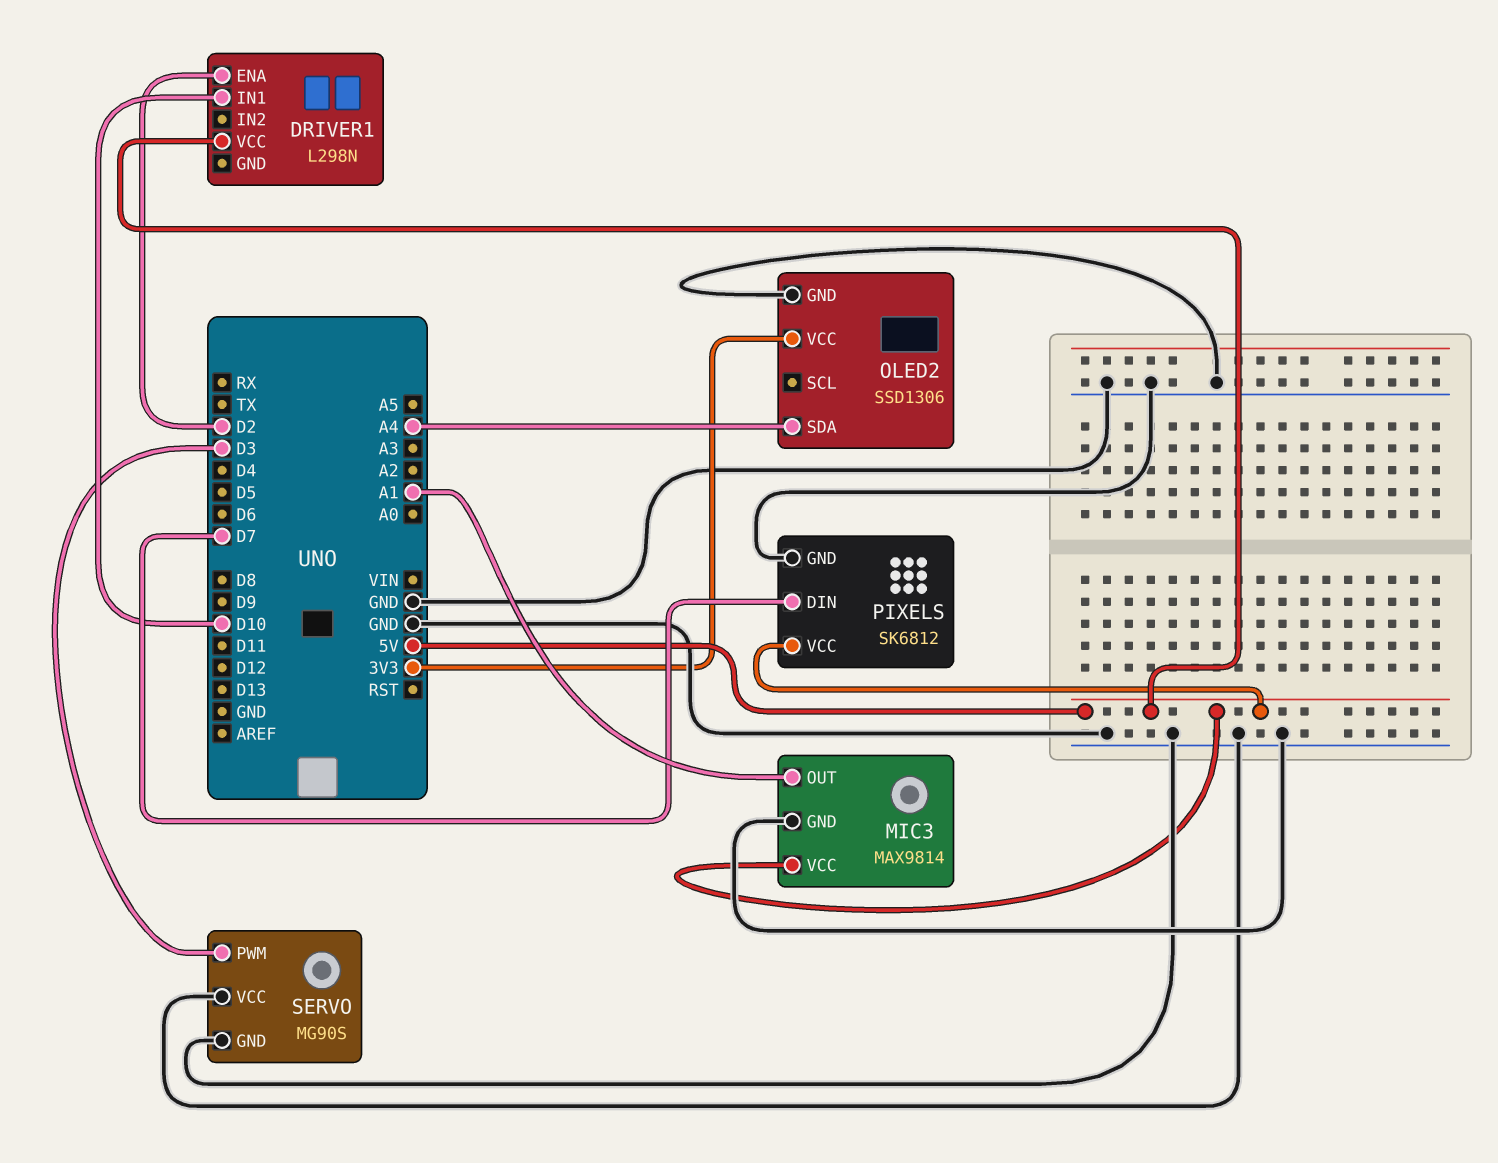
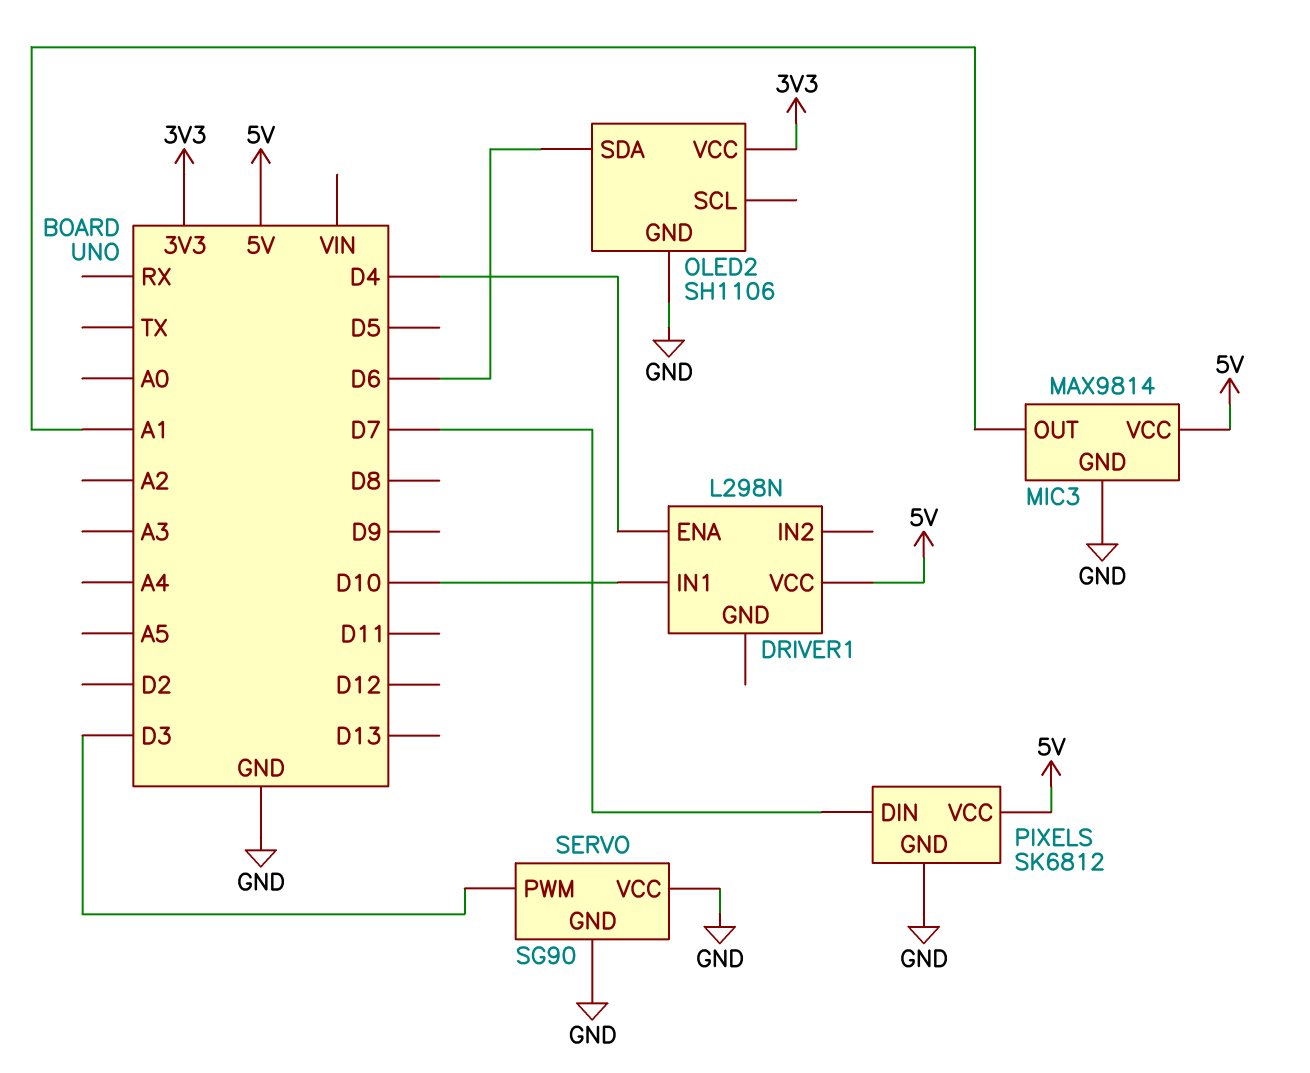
DRIVER1 pin ENA: D2 -> D4
OLED2: SSD1306 -> SH1106
OLED2 pin SDA: A4 -> D6
SERVO: MG90S -> SG90

